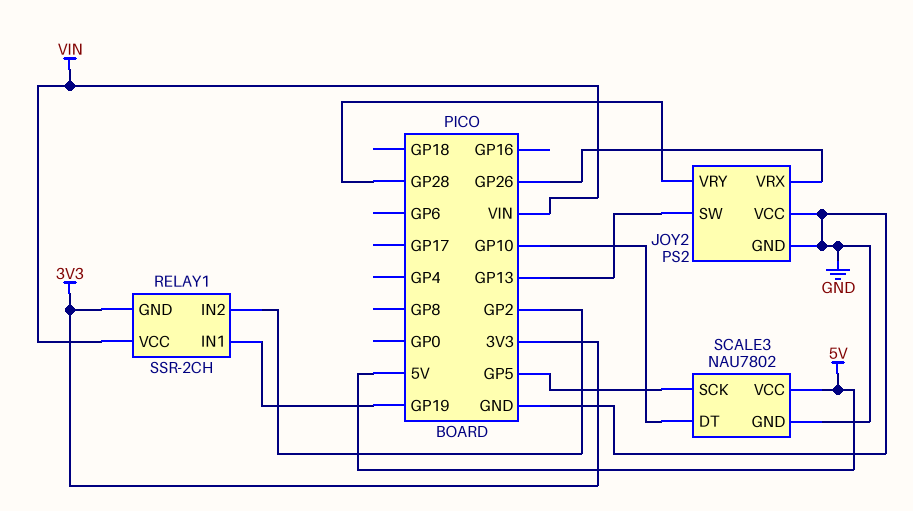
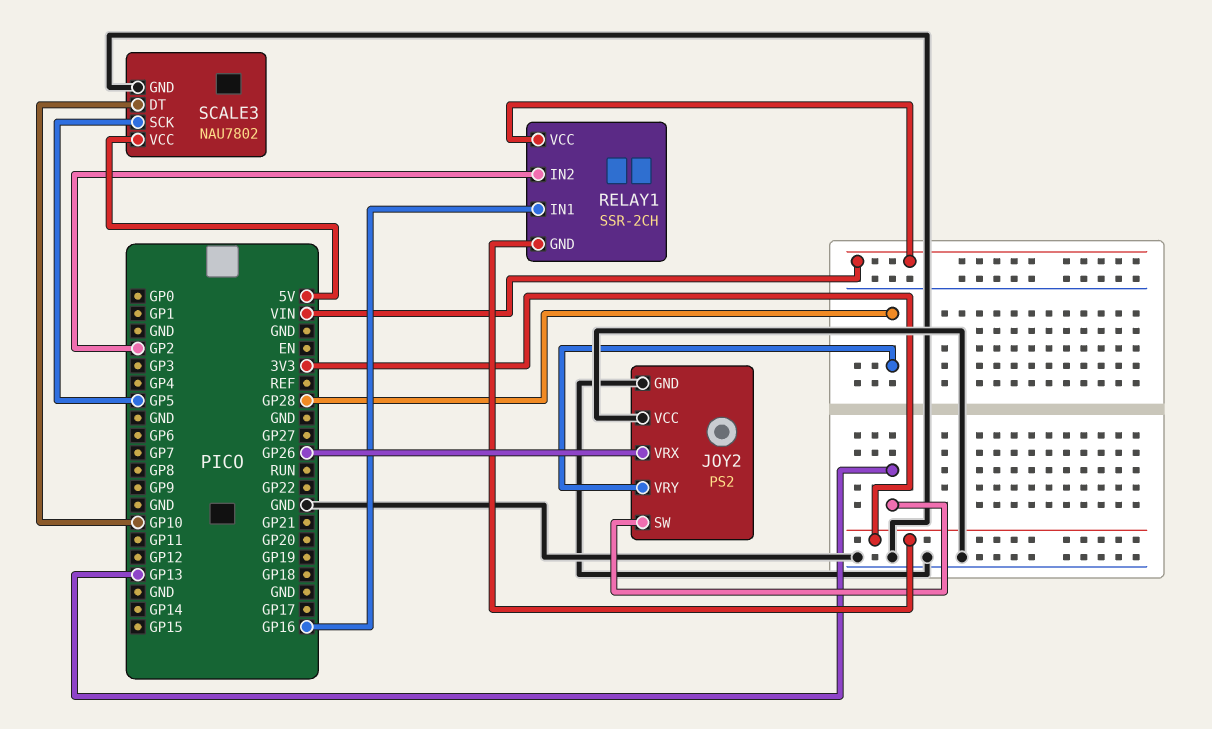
RELAY1 pin IN1: GP19 -> GP16

